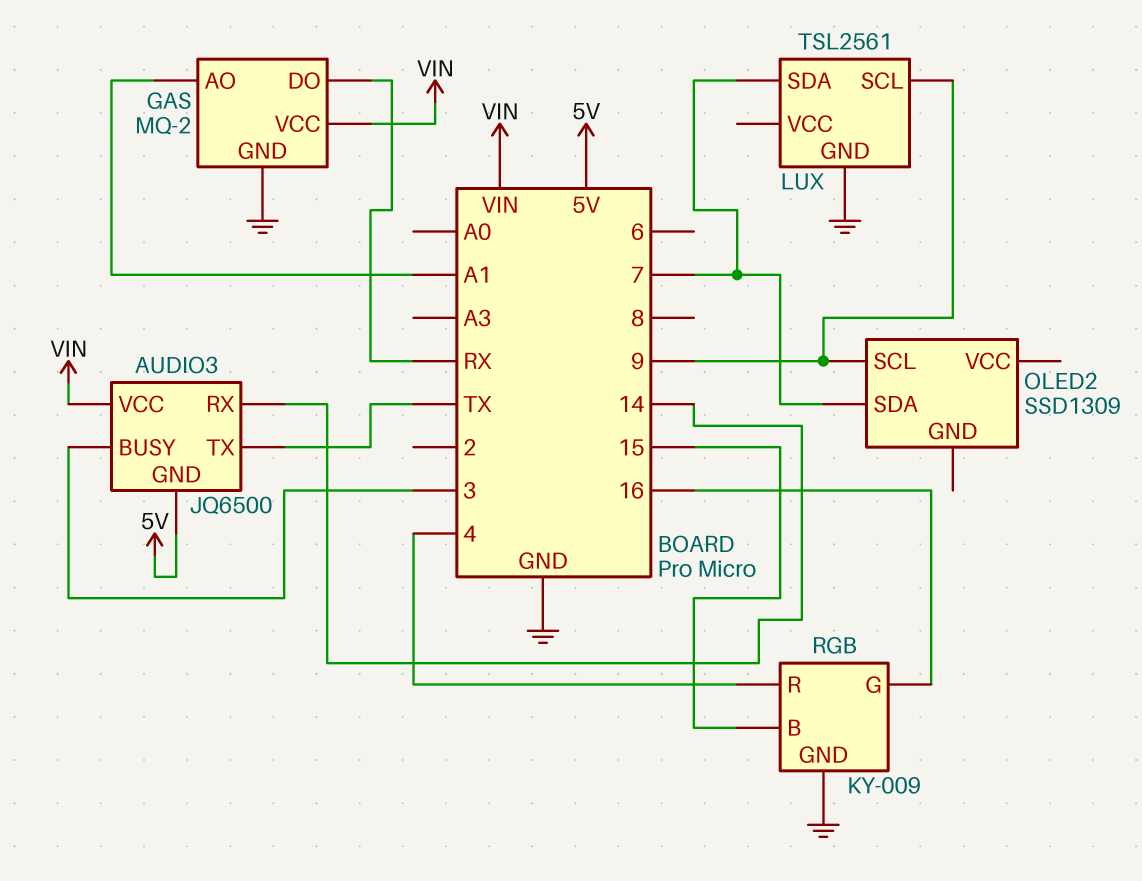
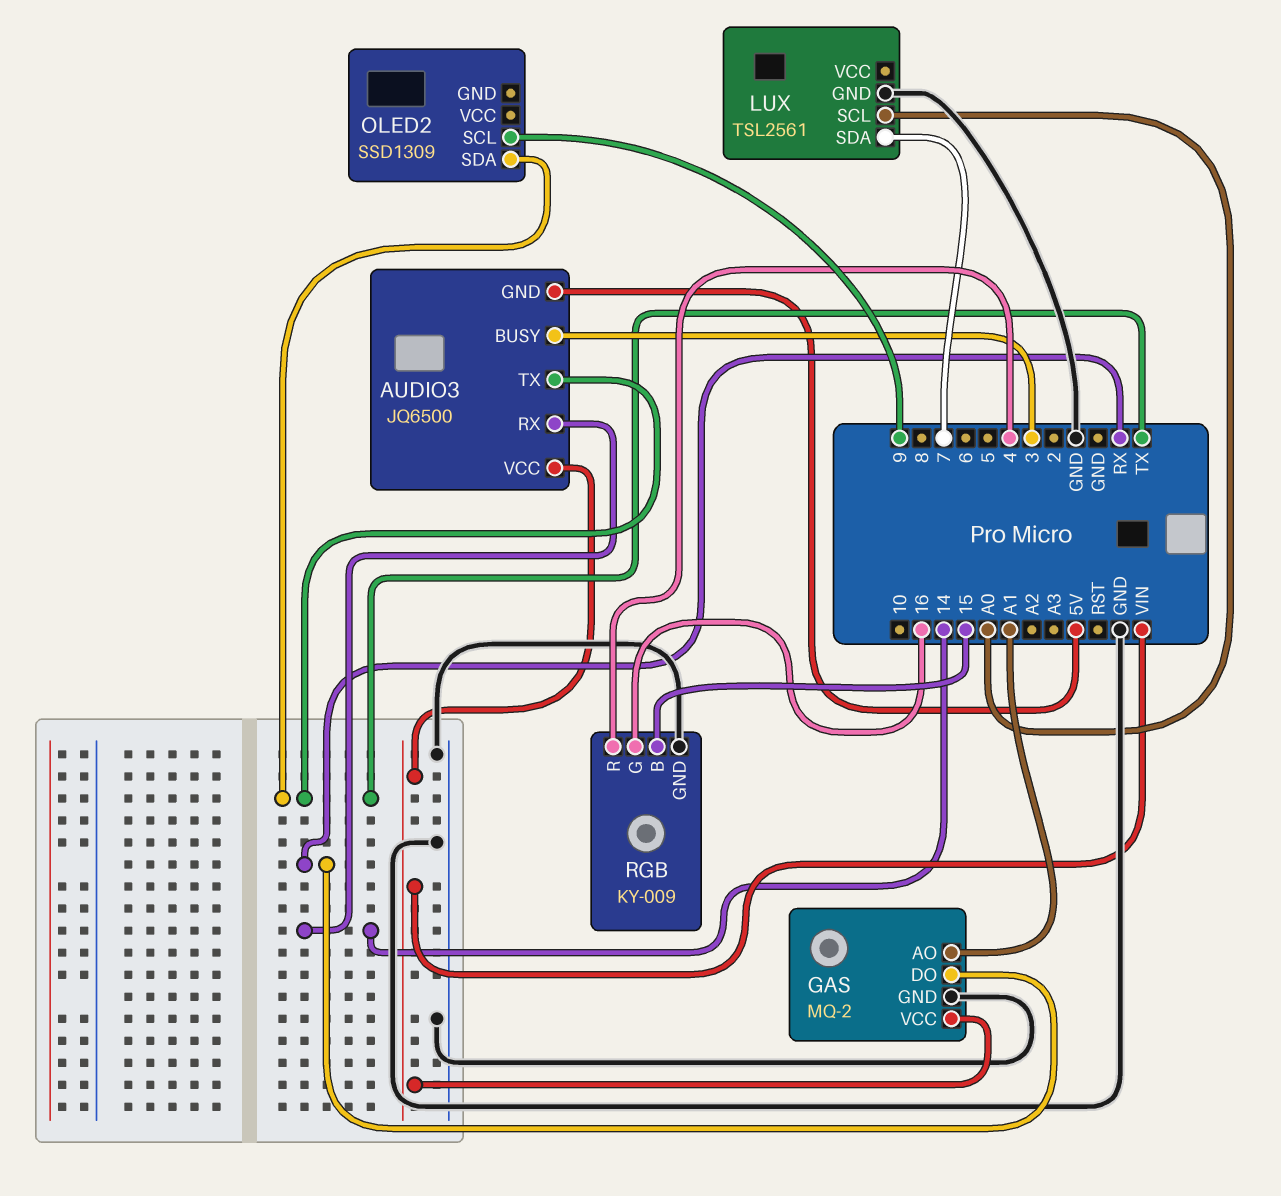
LUX pin SCL: 9 -> A0
OLED2 pin SDA: 7 -> TX

